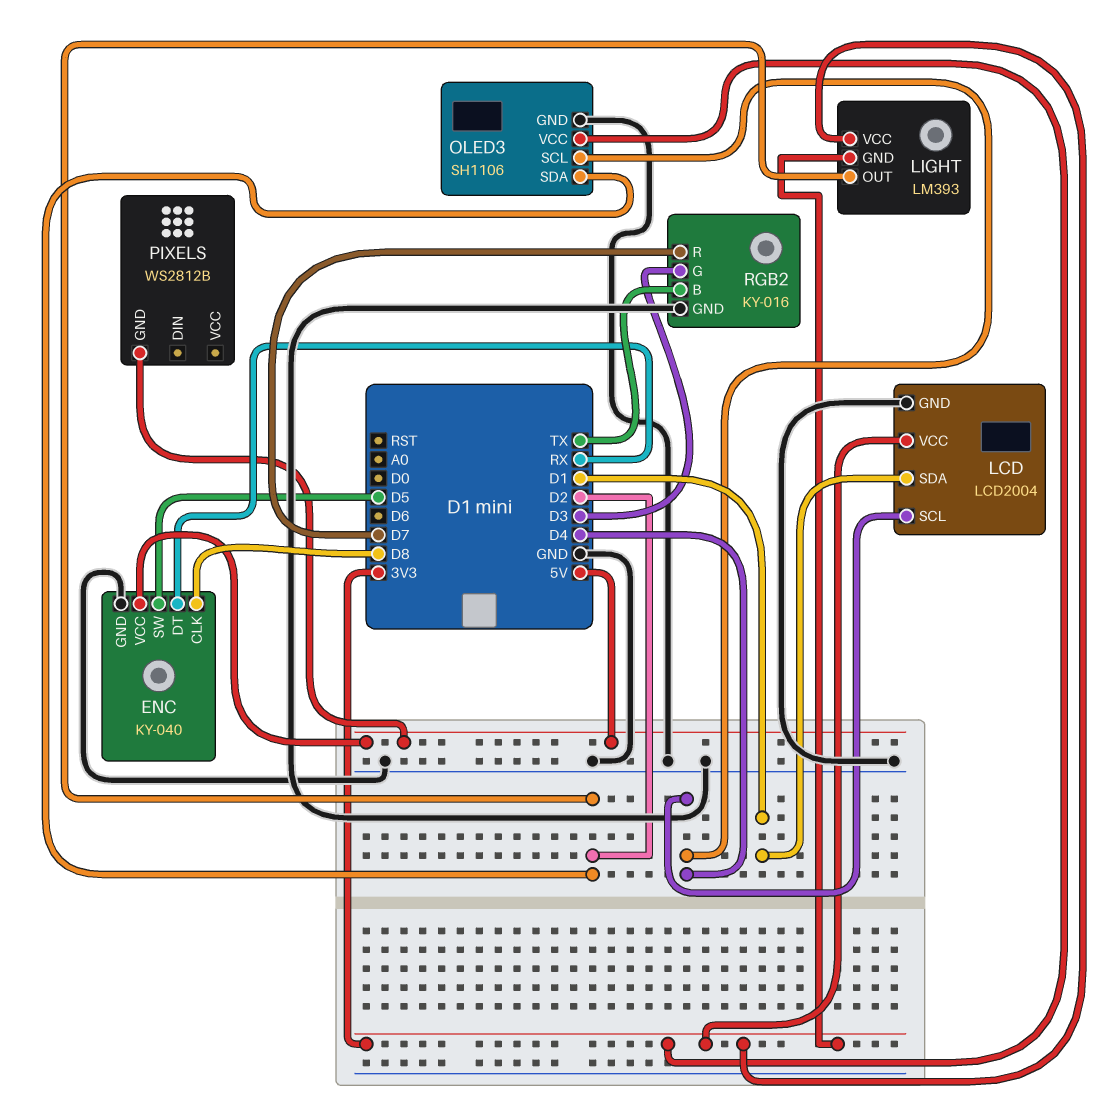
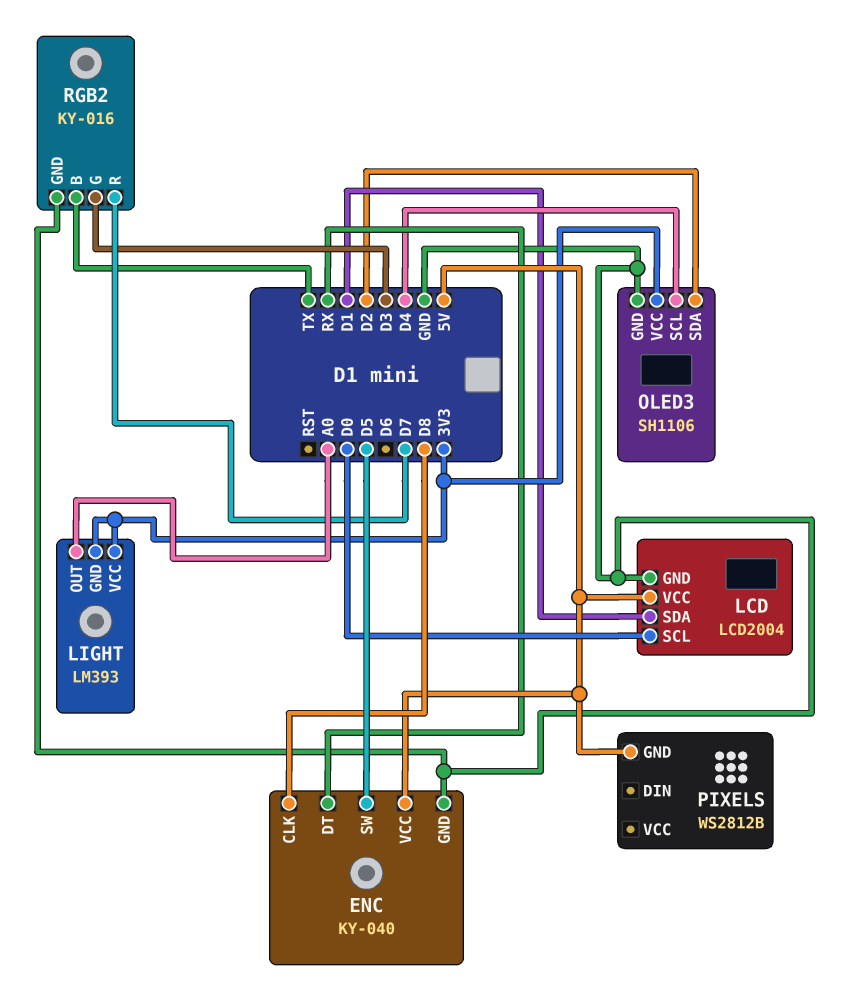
LCD pin SCL: D4 -> D0
LCD pin VCC: 3V3 -> 5V
LIGHT pin OUT: D2 -> A0

